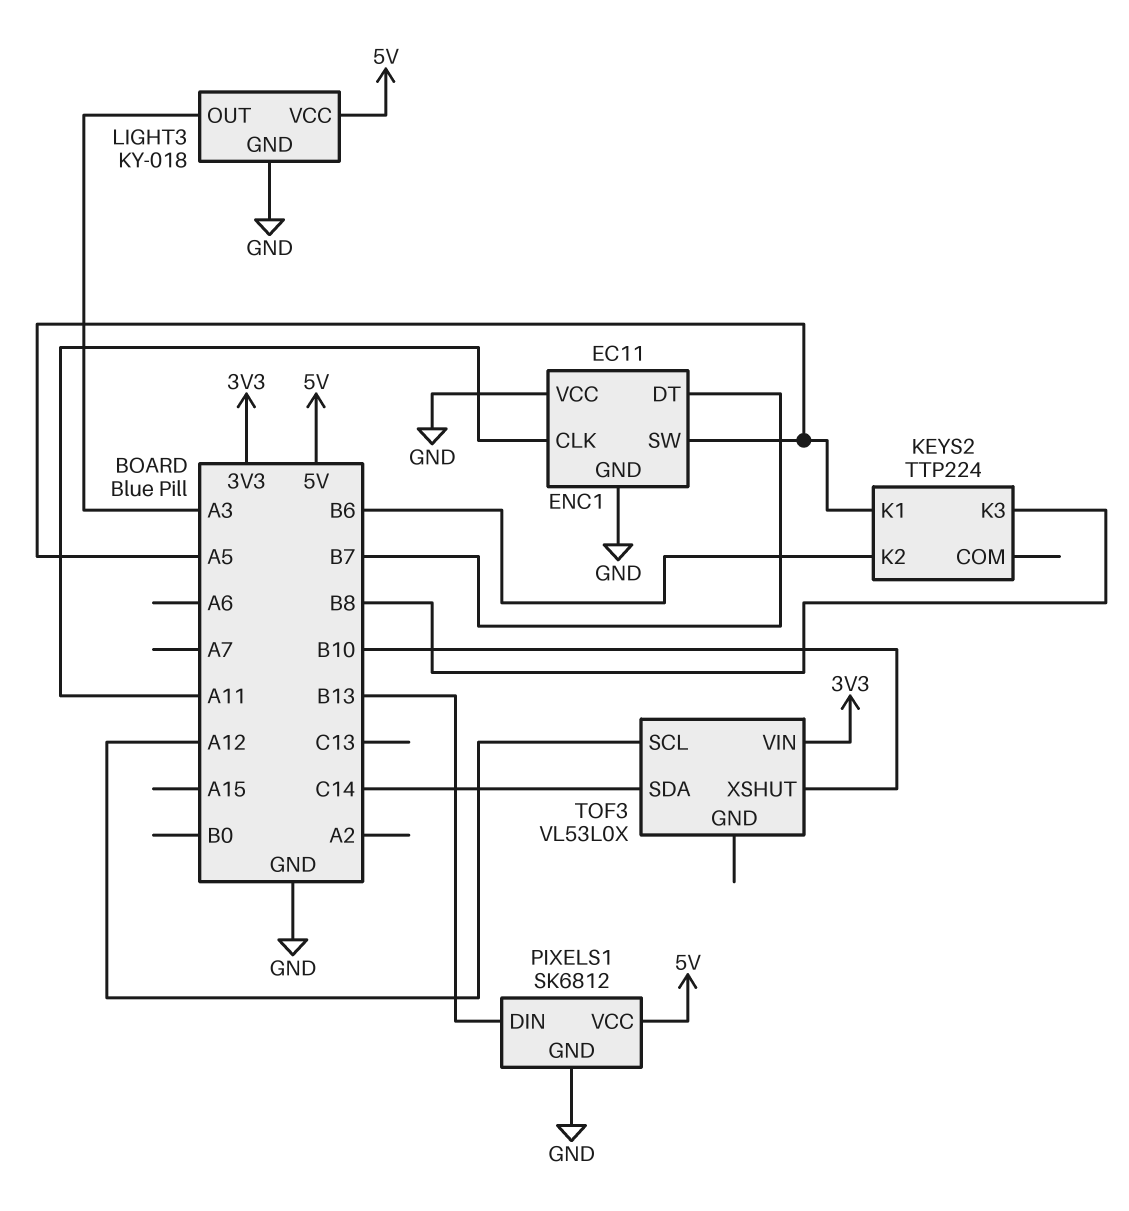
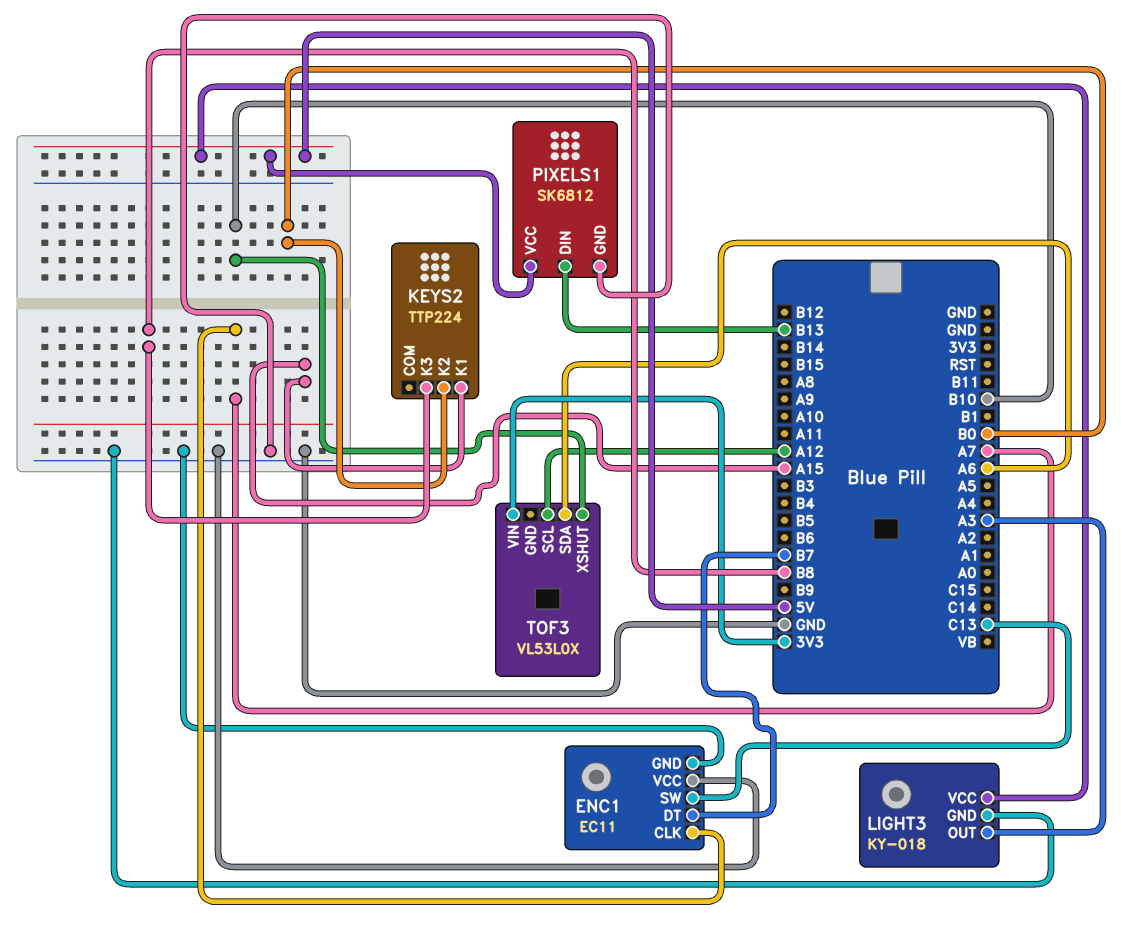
ENC1 pin CLK: A11 -> A7
ENC1 pin SW: A5 -> C13
KEYS2 pin K1: A5 -> A15
KEYS2 pin K2: B6 -> B0
TOF3 pin SDA: C14 -> A6

